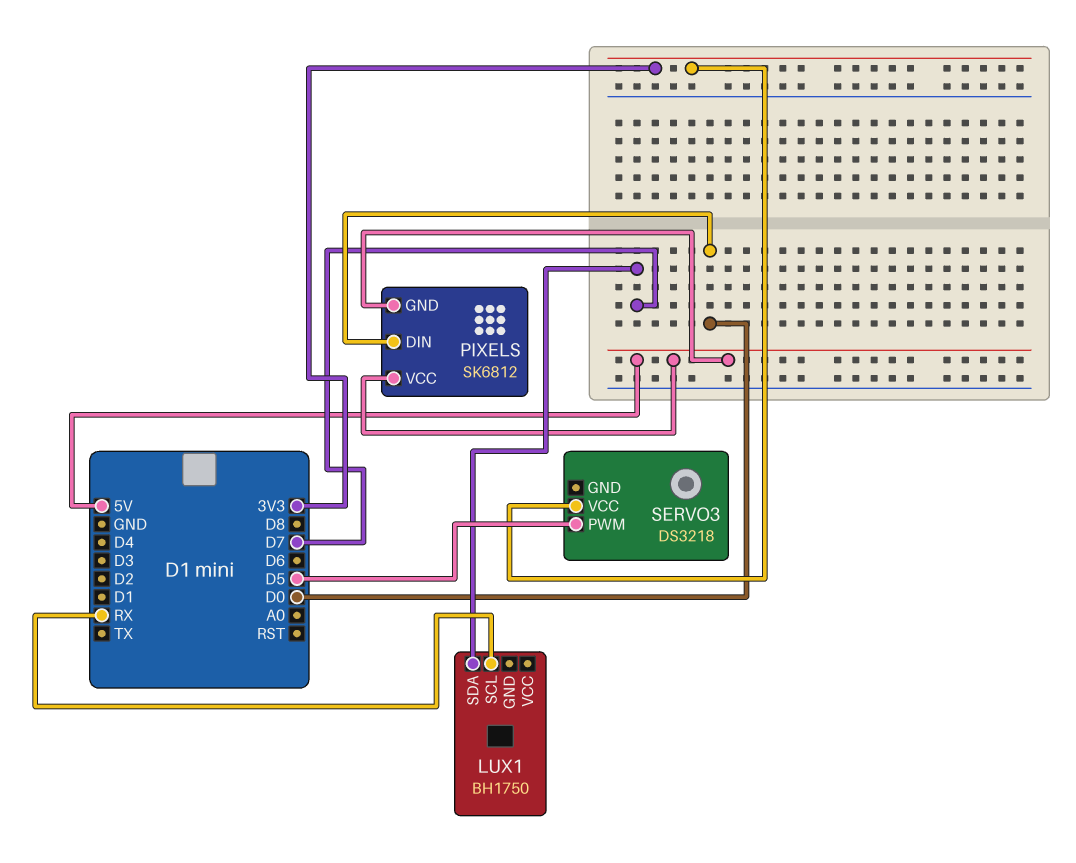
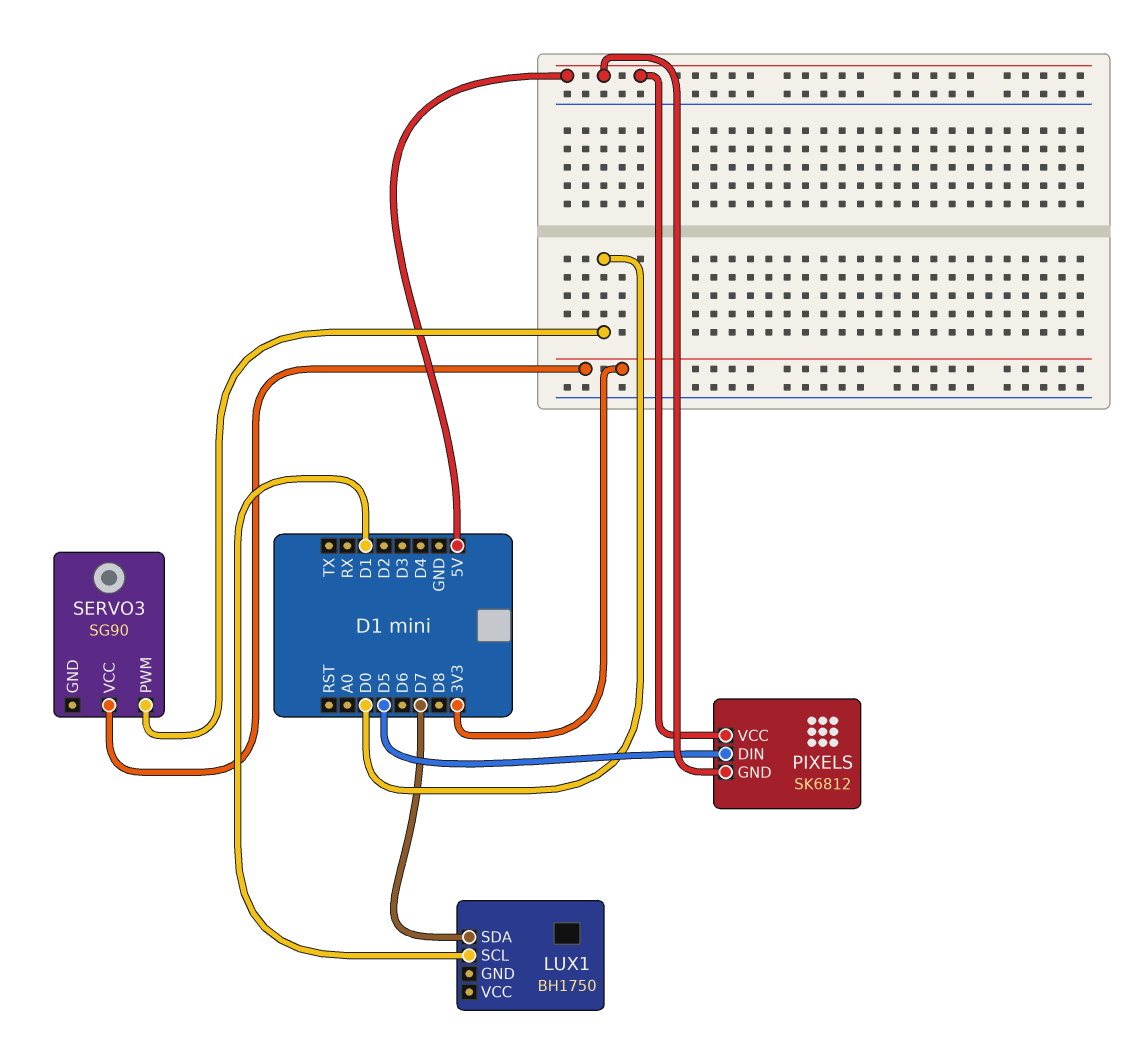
LUX1 pin SCL: RX -> D1
PIXELS pin DIN: D0 -> D5
SERVO3: DS3218 -> SG90
SERVO3 pin PWM: D5 -> D0

